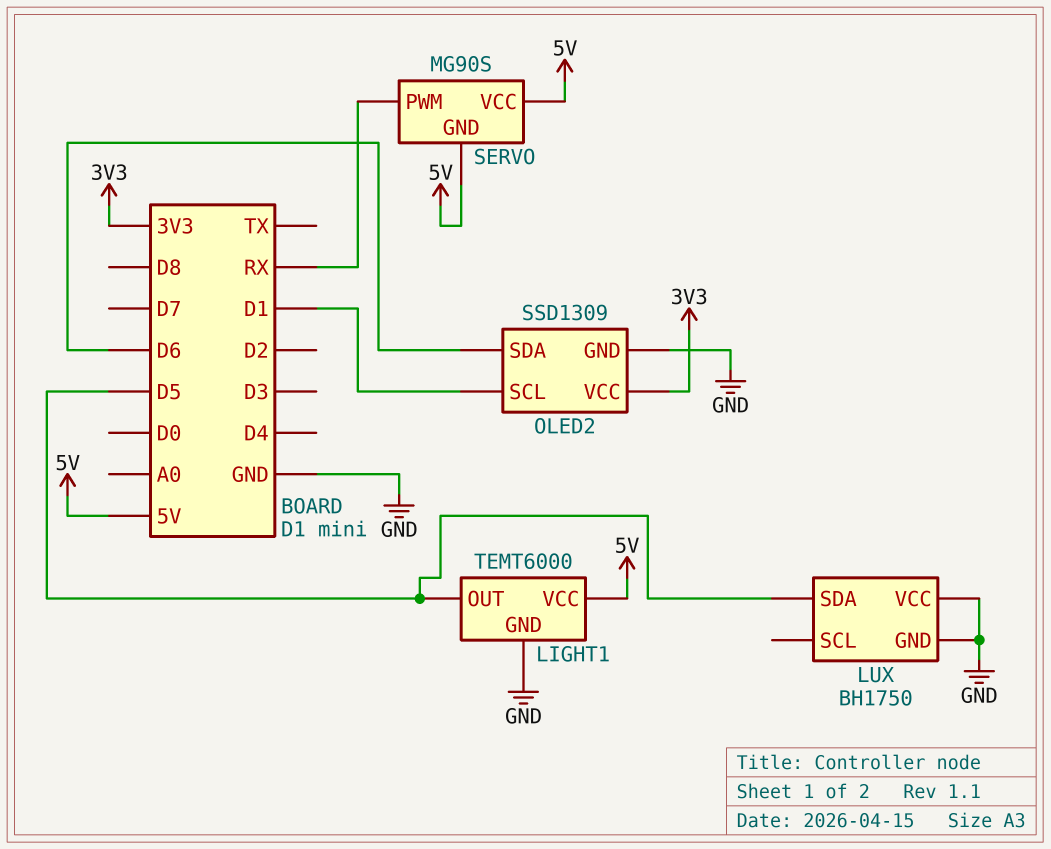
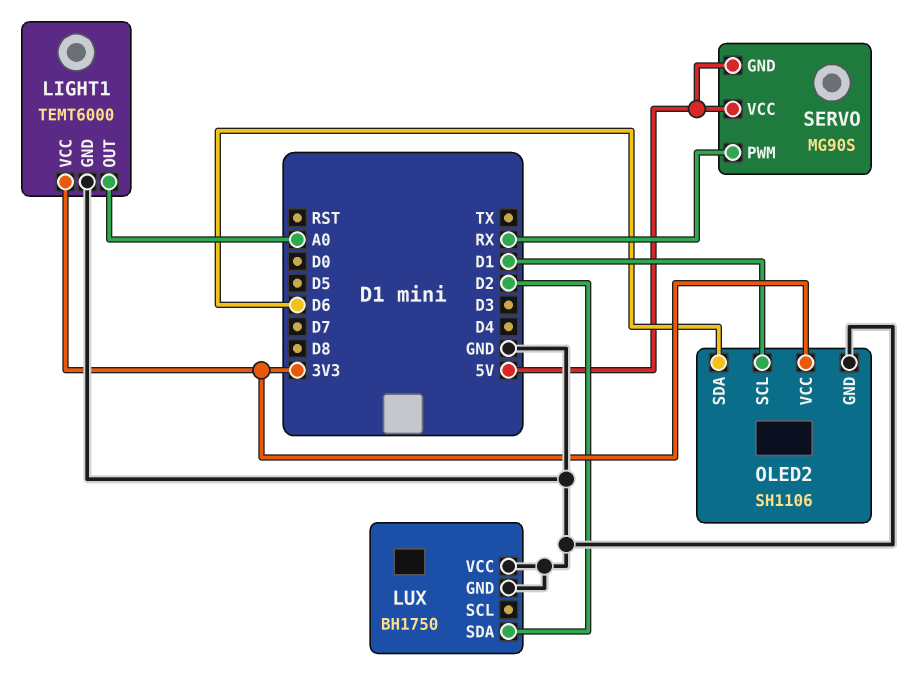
LIGHT1 pin OUT: D5 -> A0
LIGHT1 pin VCC: 5V -> 3V3
LUX pin SDA: D5 -> D2
OLED2: SSD1309 -> SH1106

